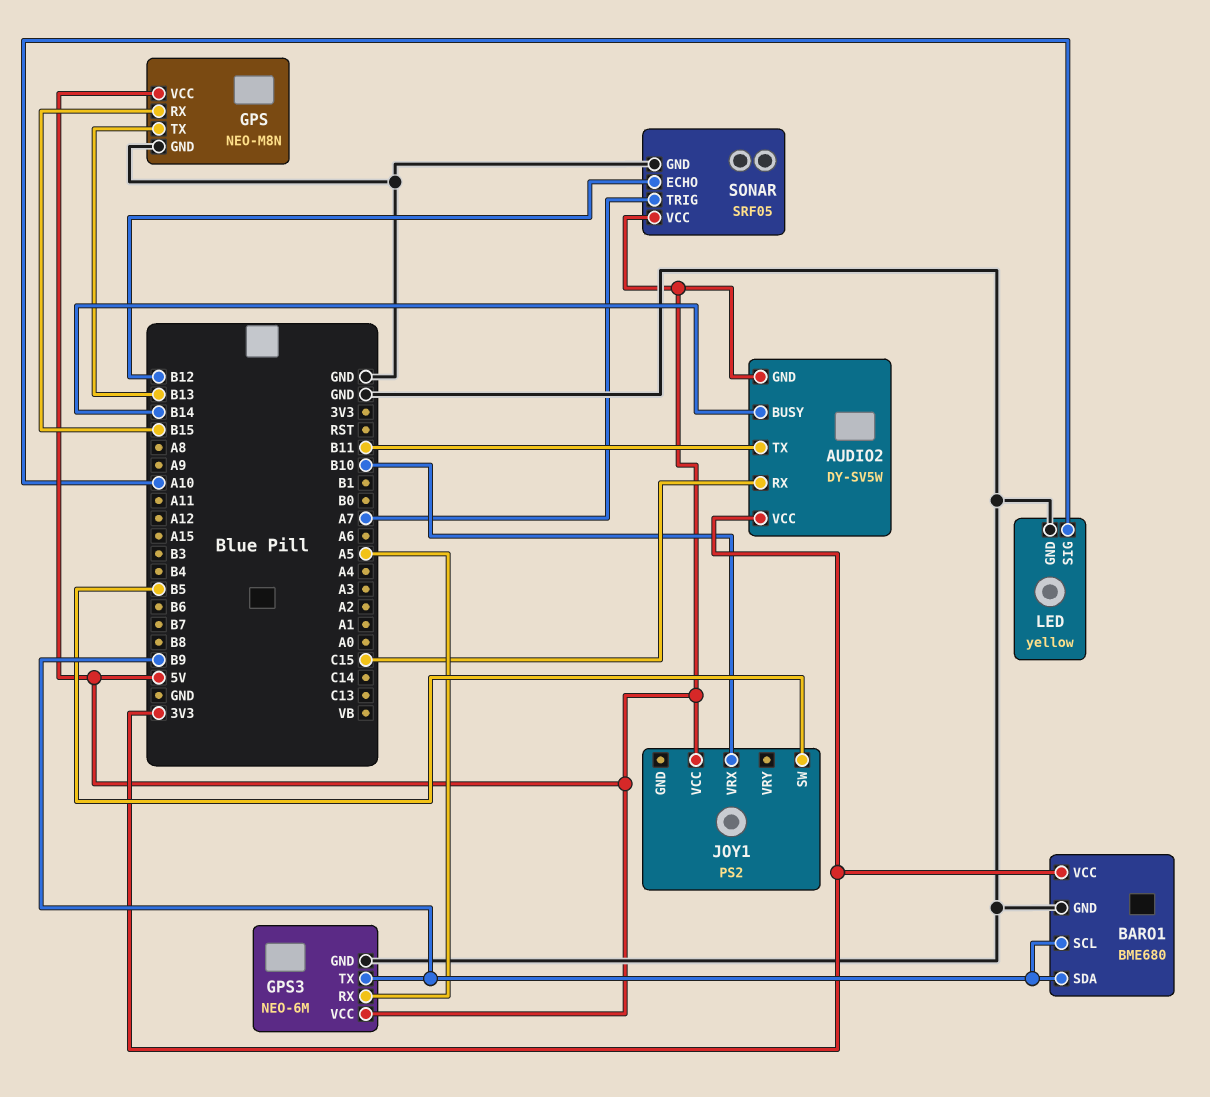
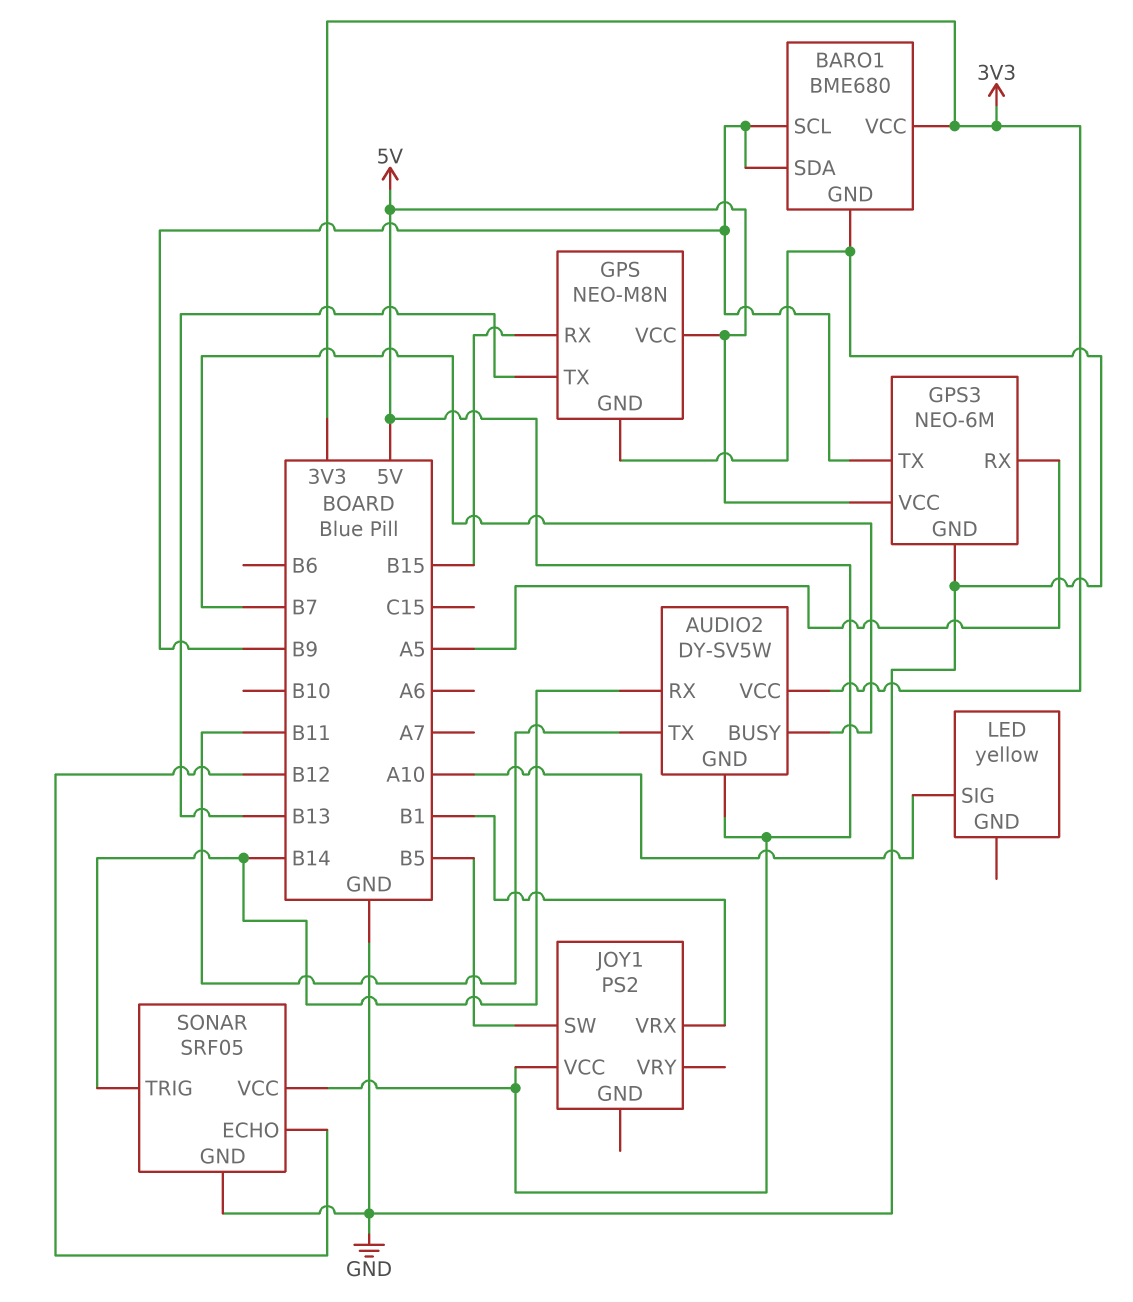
AUDIO2 pin BUSY: B14 -> B7
AUDIO2 pin RX: C15 -> B14
JOY1 pin VRX: B10 -> B1
LED pin GND: GND -> none
SONAR pin TRIG: A7 -> B14

